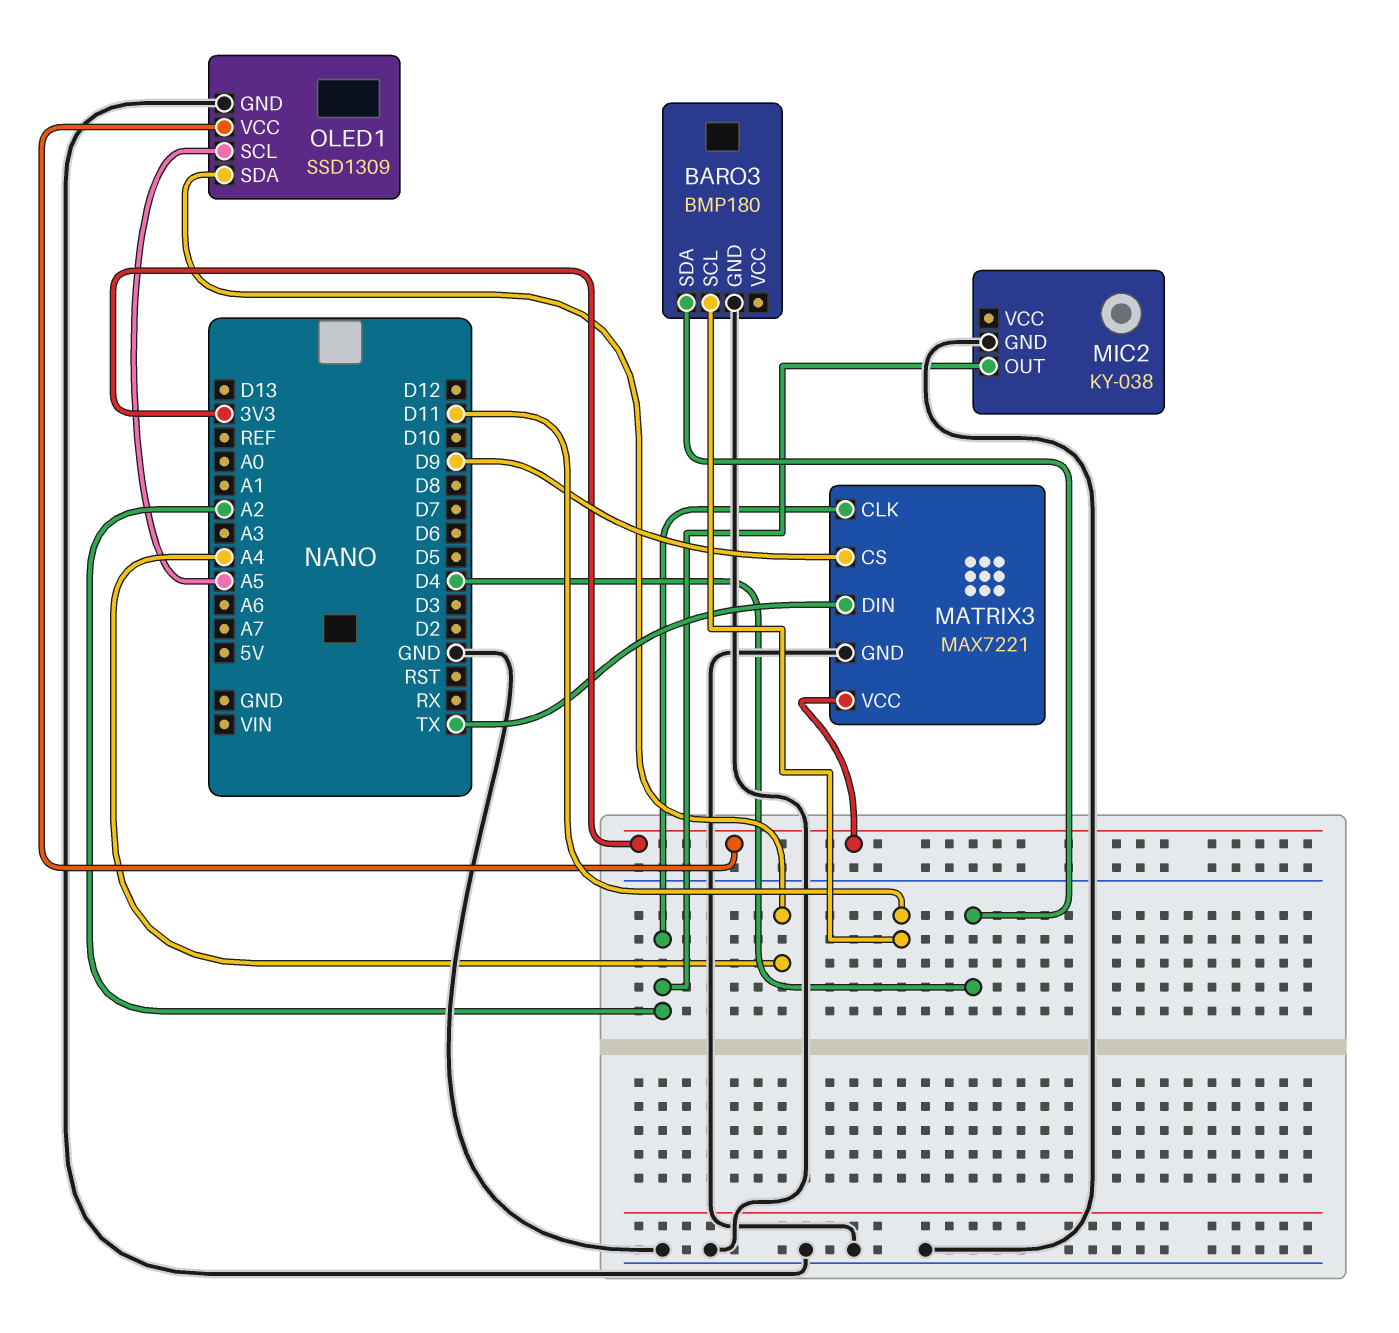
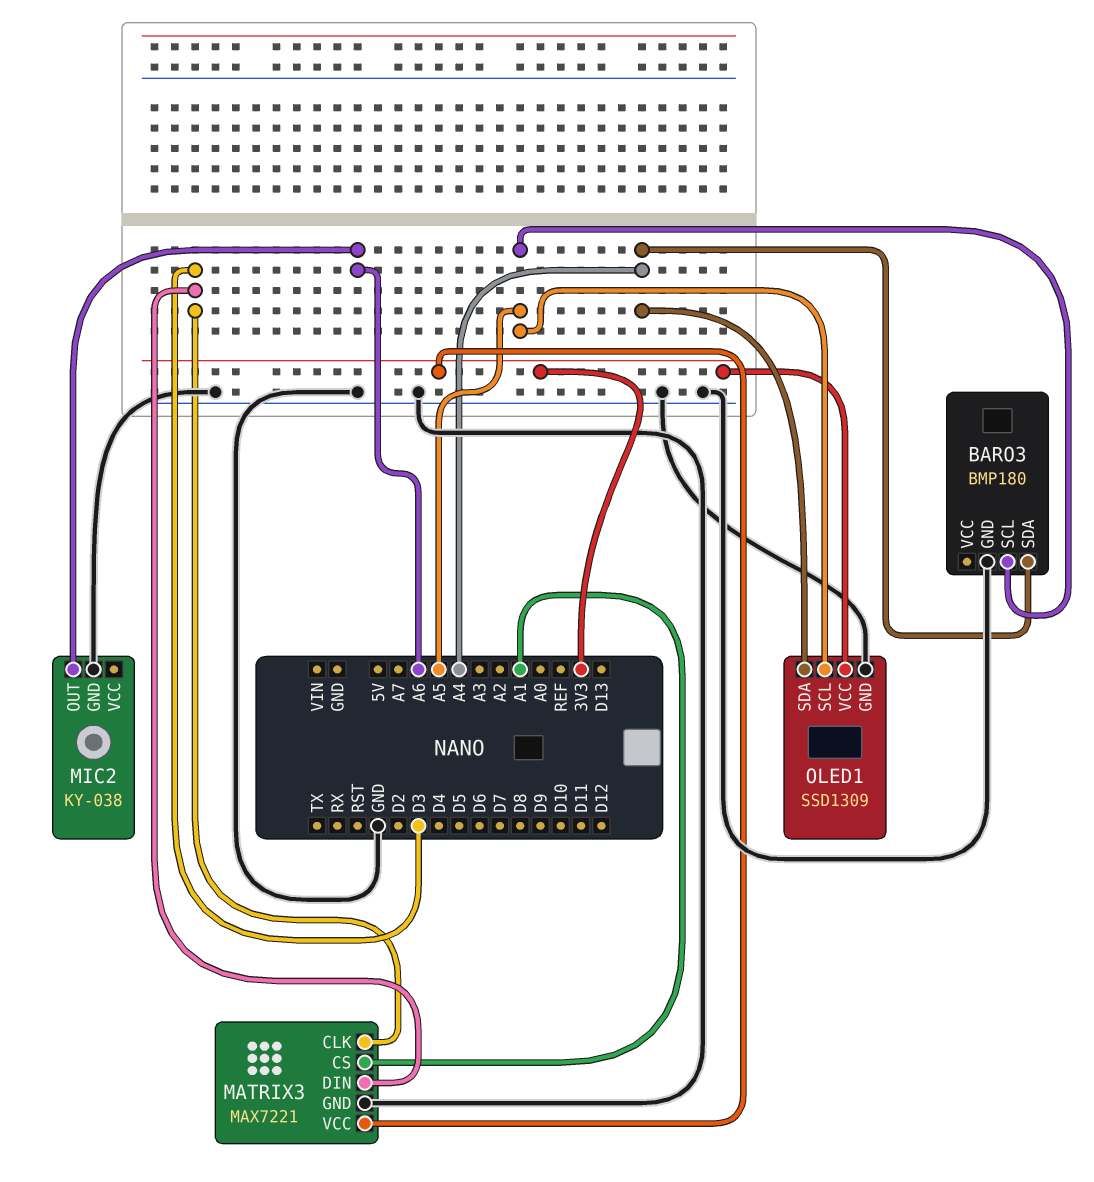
BARO3 pin SCL: D11 -> A5
BARO3 pin SDA: D4 -> A4
MATRIX3 pin CLK: A2 -> D3
MATRIX3 pin CS: D9 -> A1
MATRIX3 pin DIN: TX -> D3
MIC2 pin OUT: A2 -> A6

